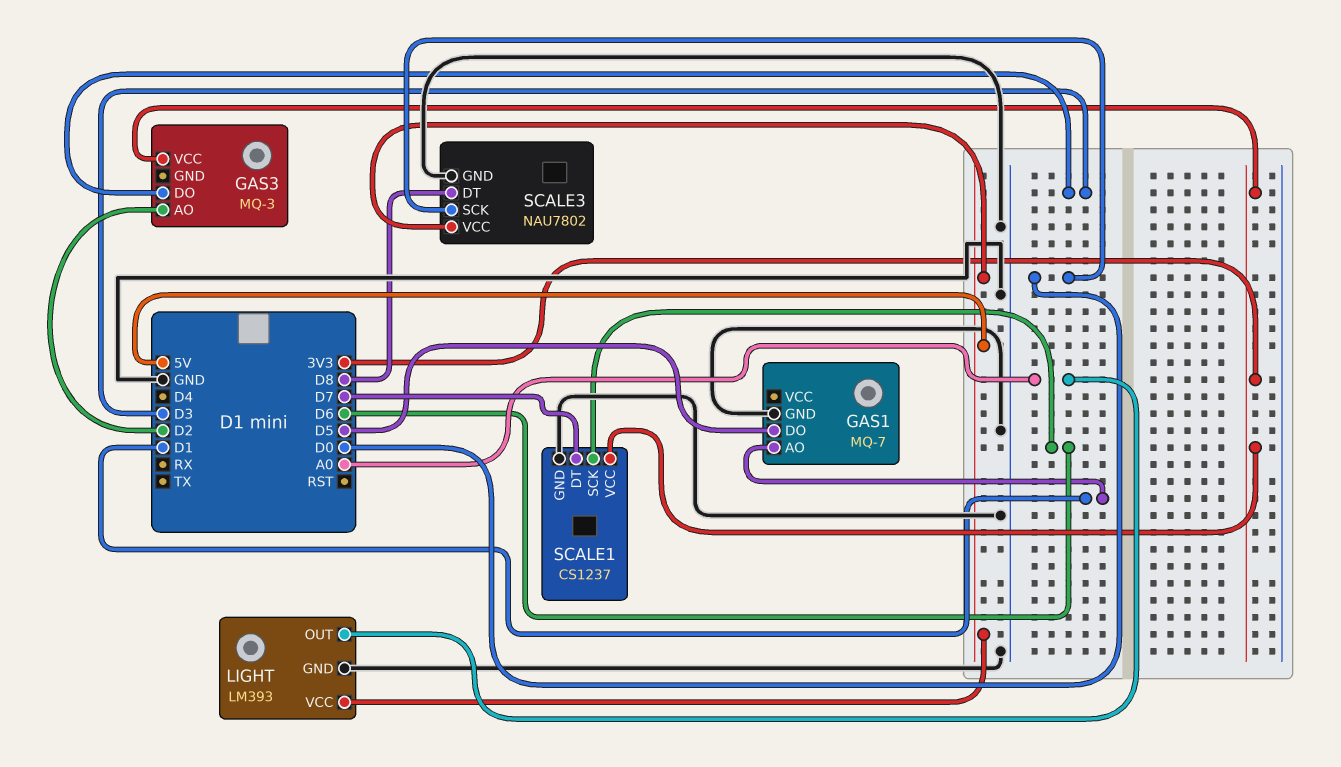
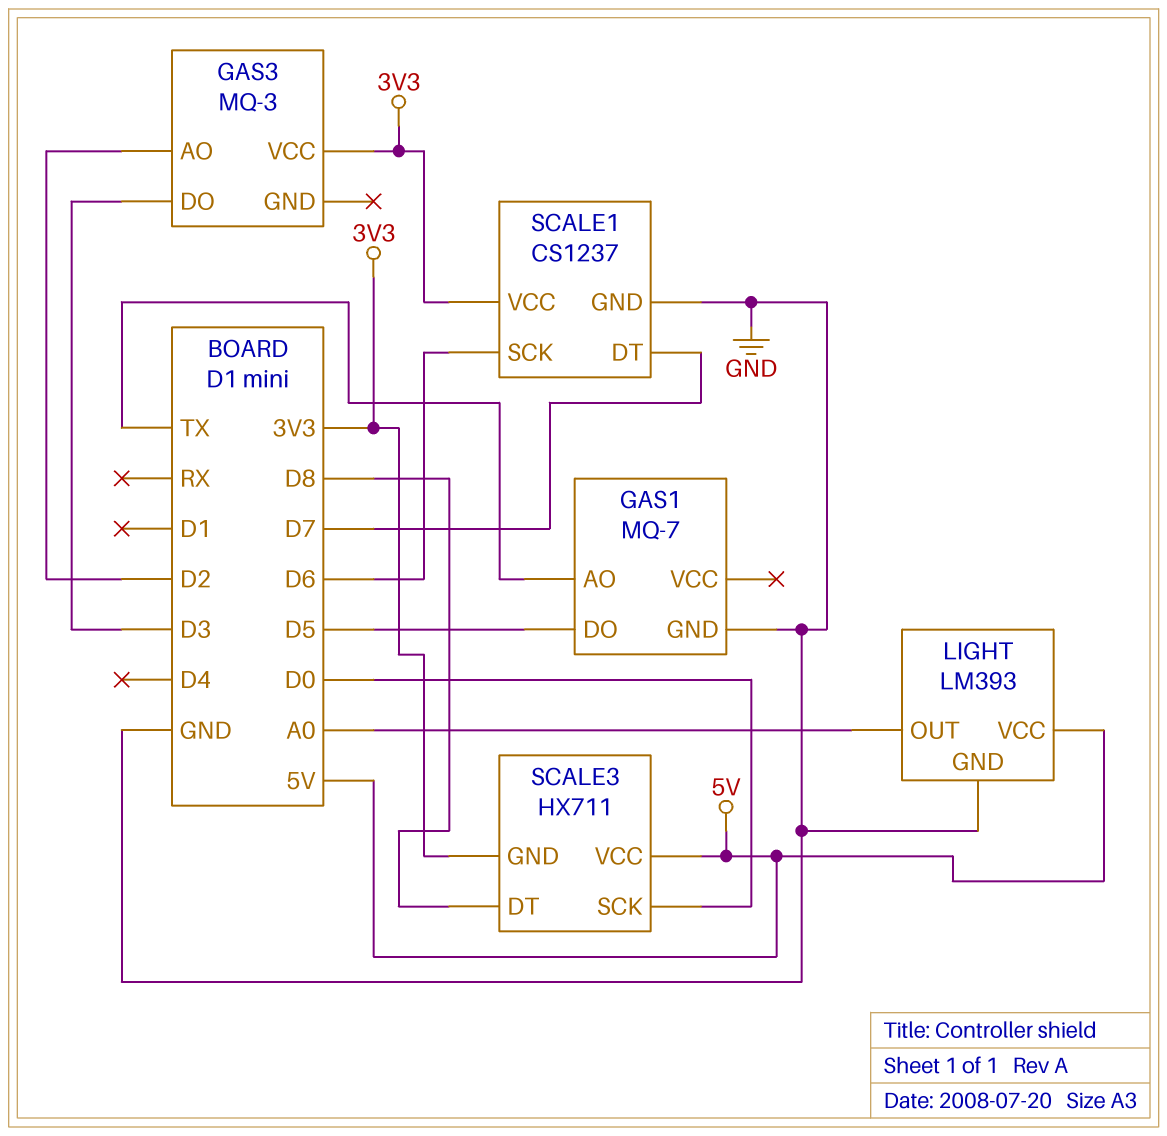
GAS1 pin AO: D1 -> TX
SCALE3: NAU7802 -> HX711
SCALE3 pin GND: GND -> 3V3

